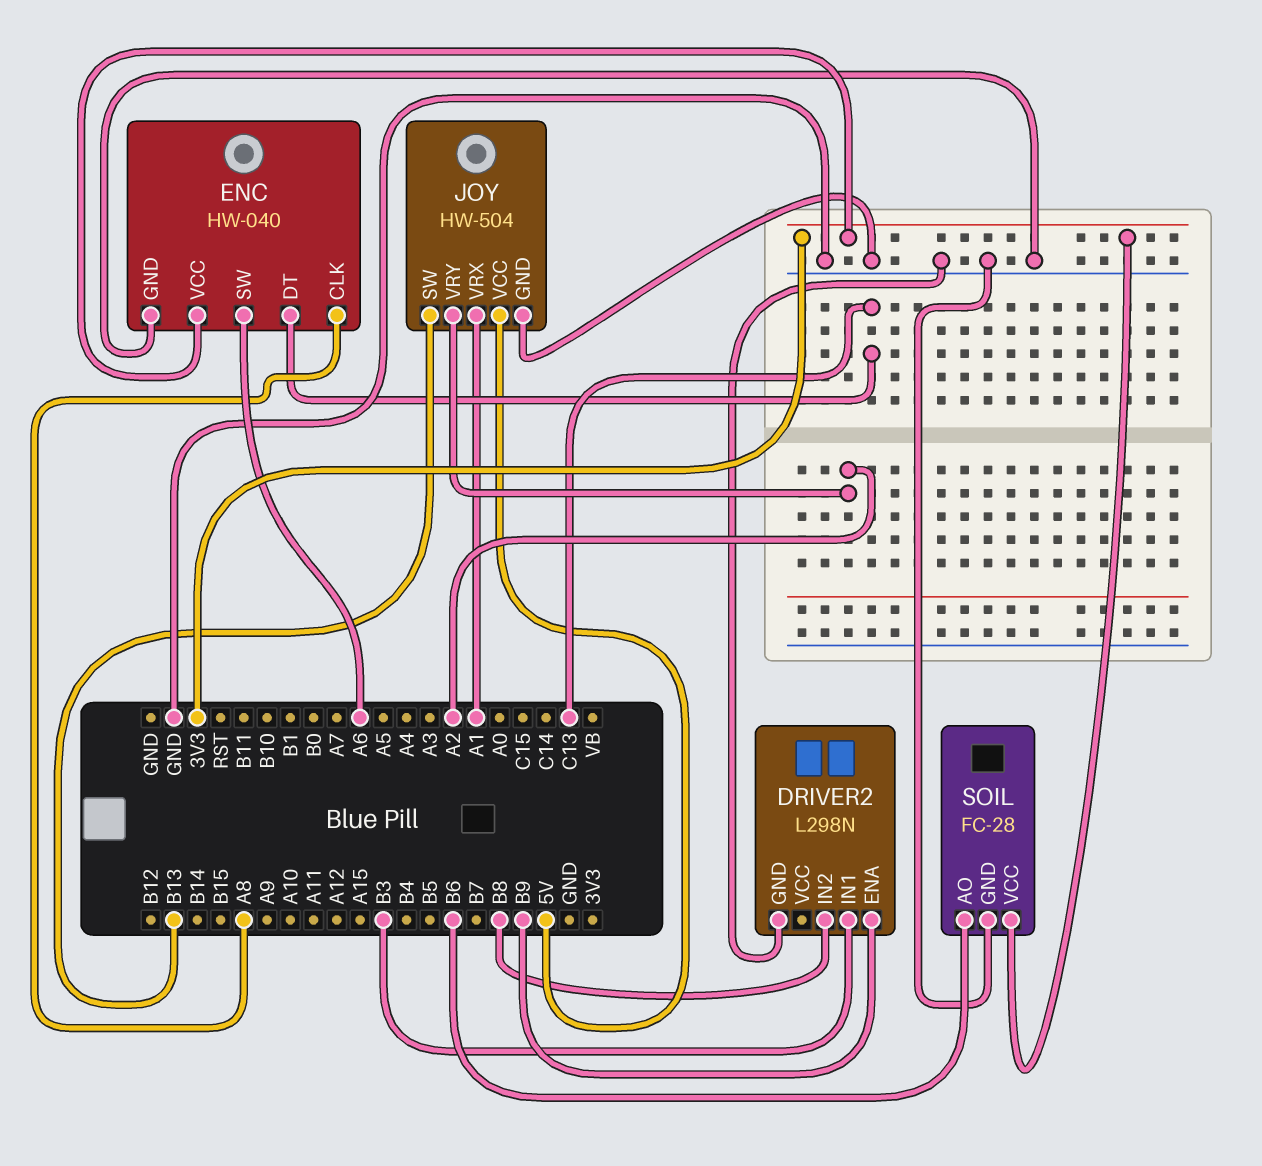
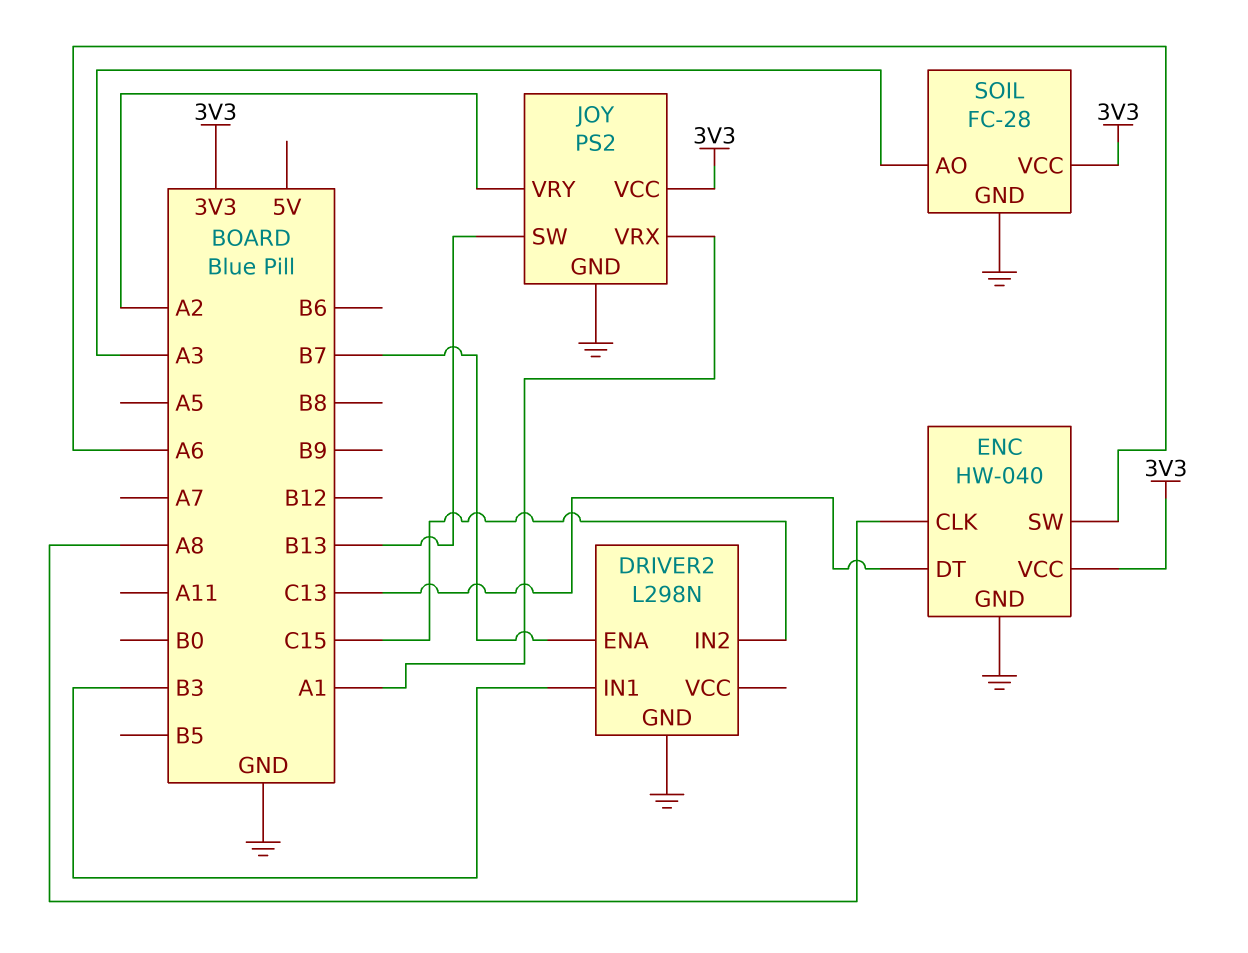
DRIVER2 pin ENA: B9 -> B7
DRIVER2 pin IN2: B8 -> C15
JOY: HW-504 -> PS2
JOY pin VCC: 5V -> 3V3
SOIL pin AO: B6 -> A3

